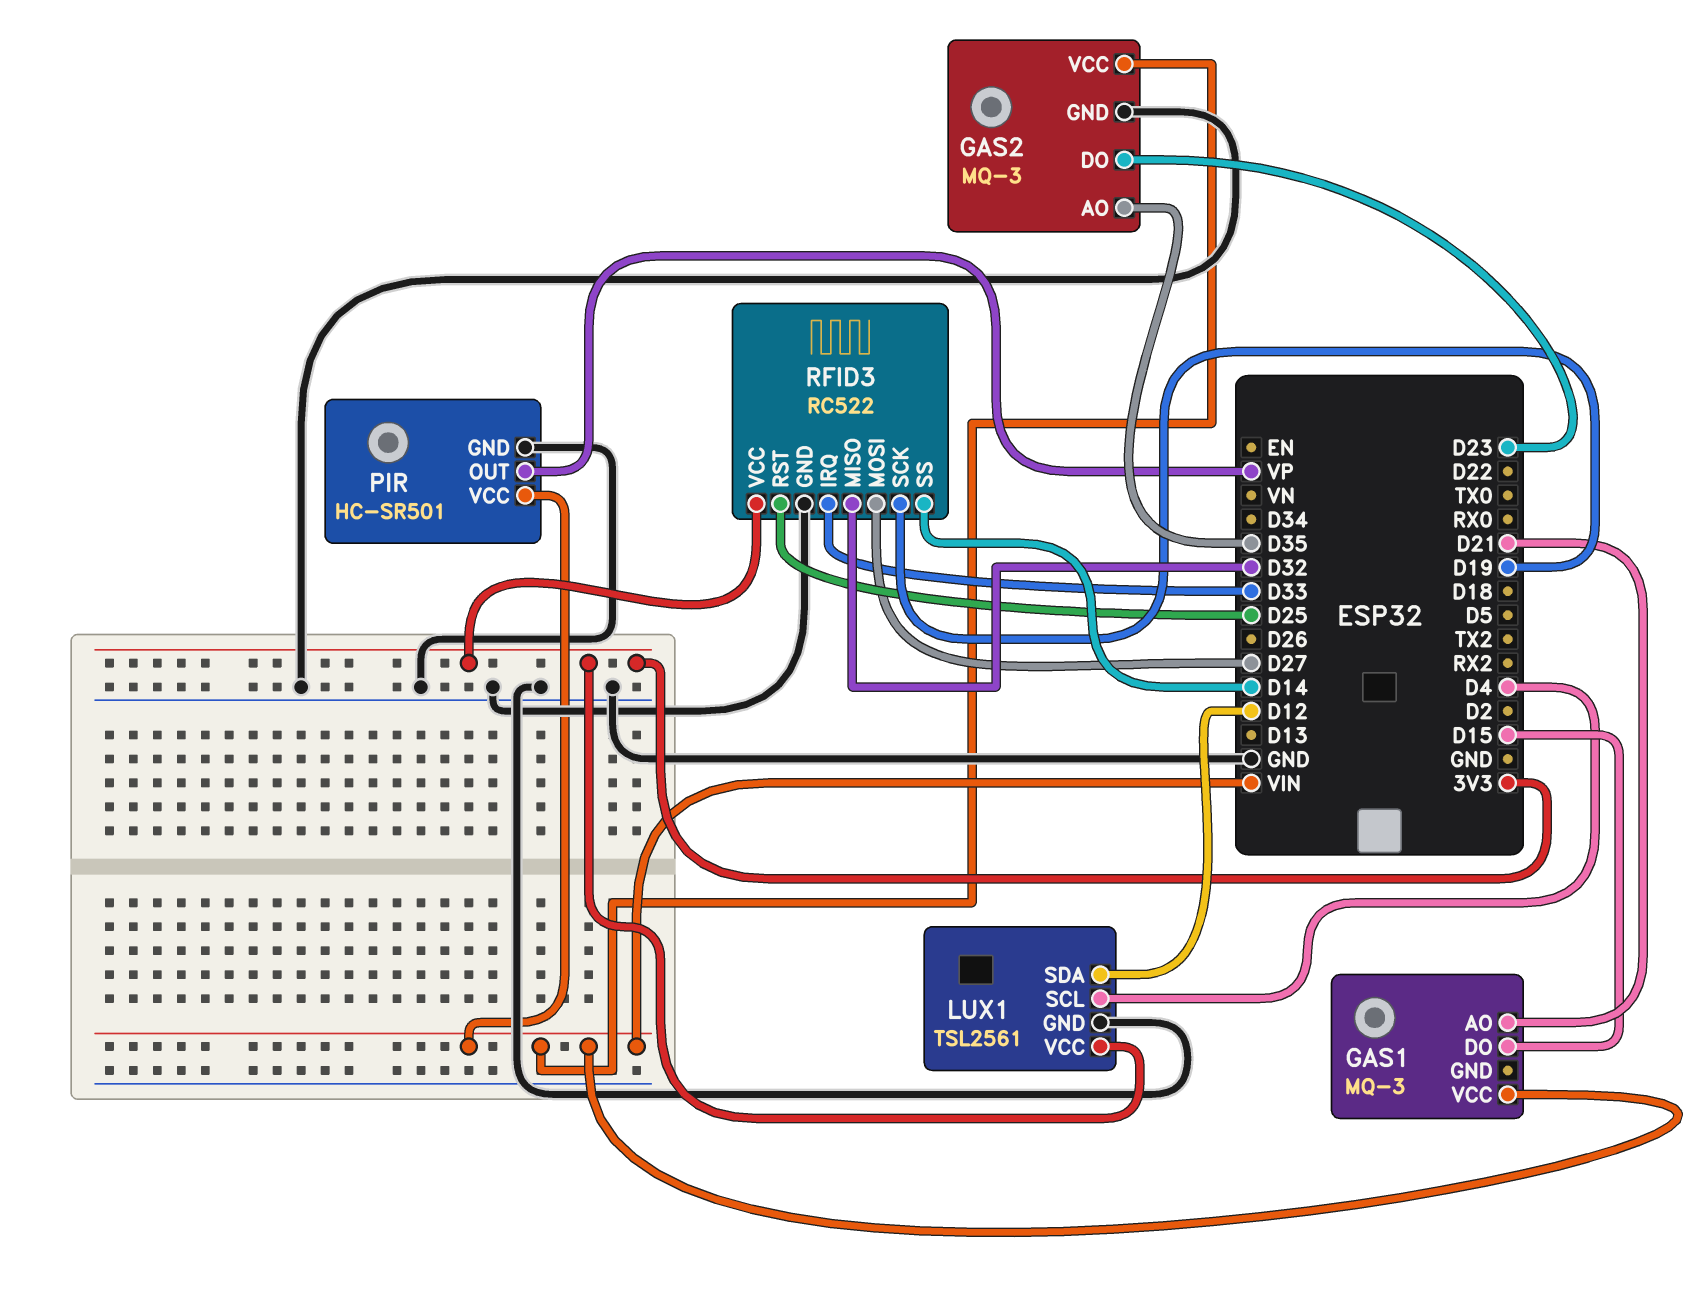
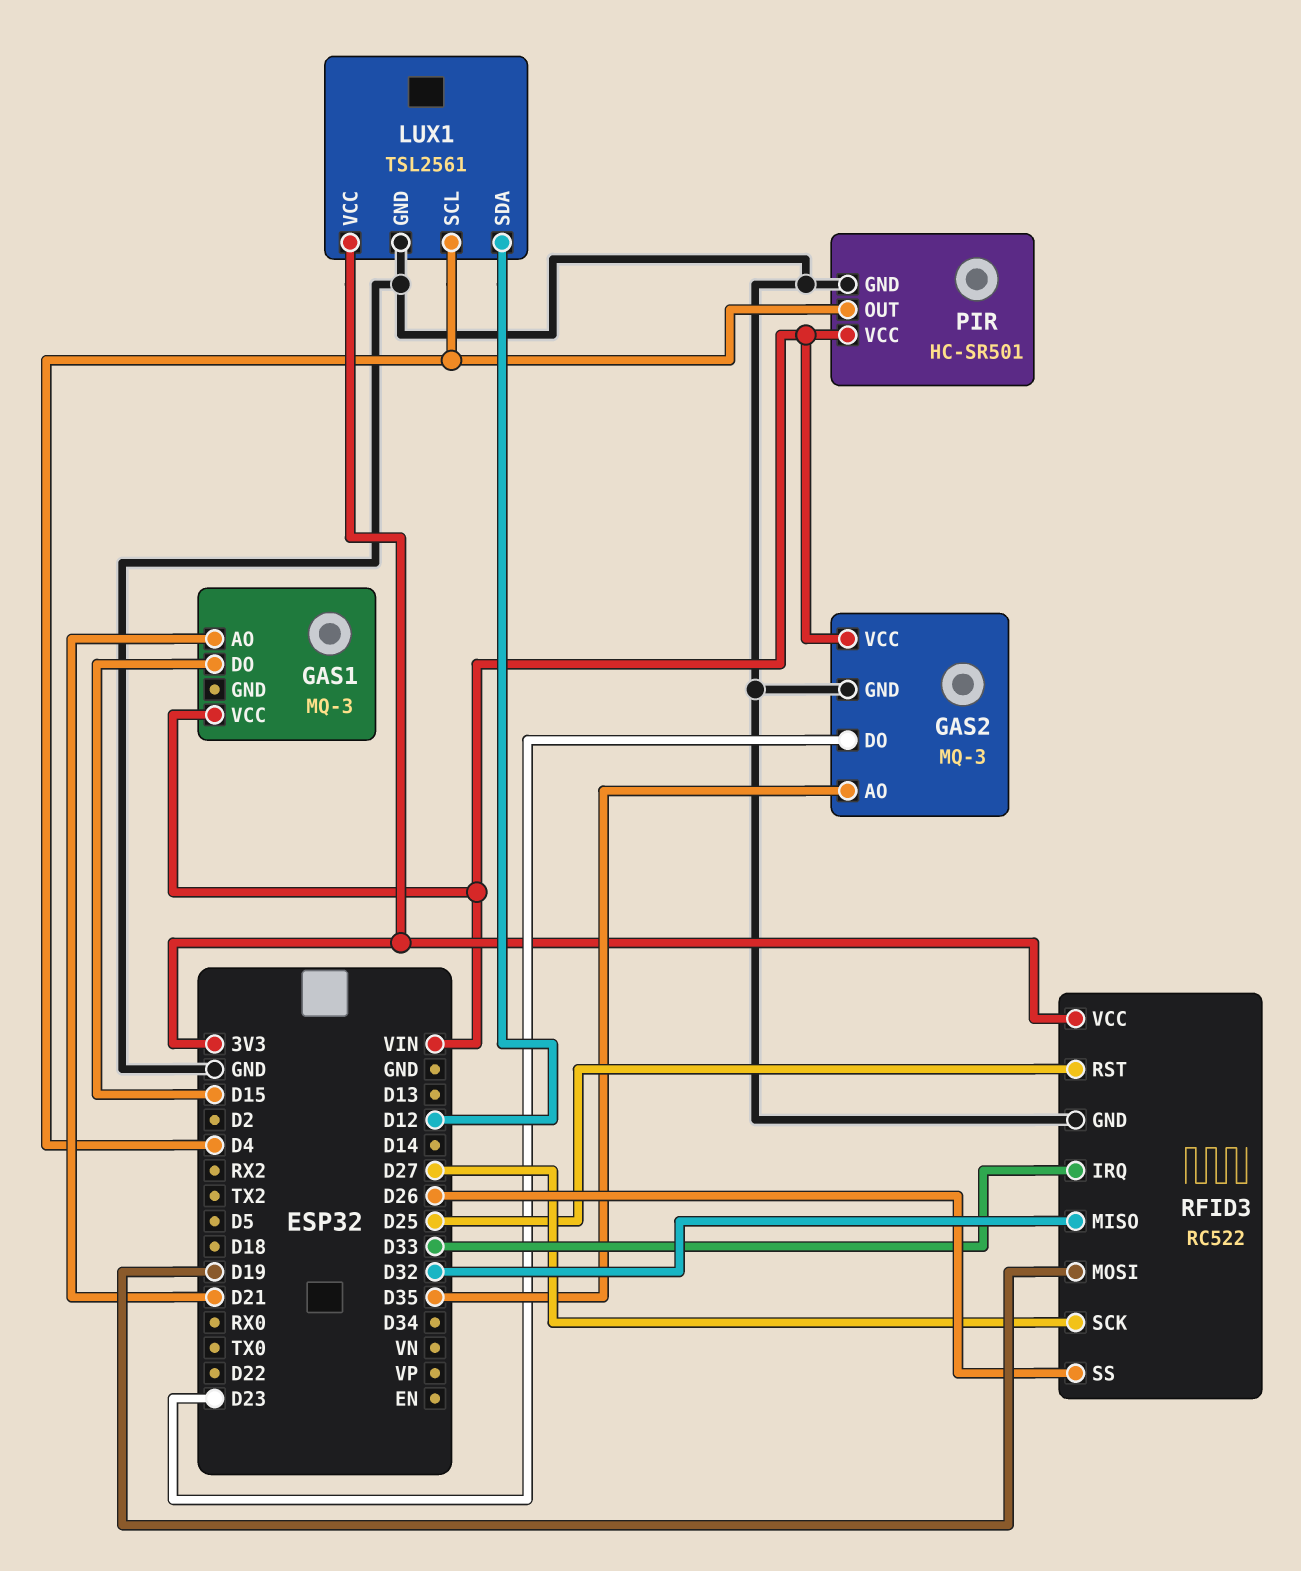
PIR pin OUT: VP -> D4
RFID3 pin MOSI: D27 -> D19
RFID3 pin SCK: D19 -> D27
RFID3 pin SS: D14 -> D26

